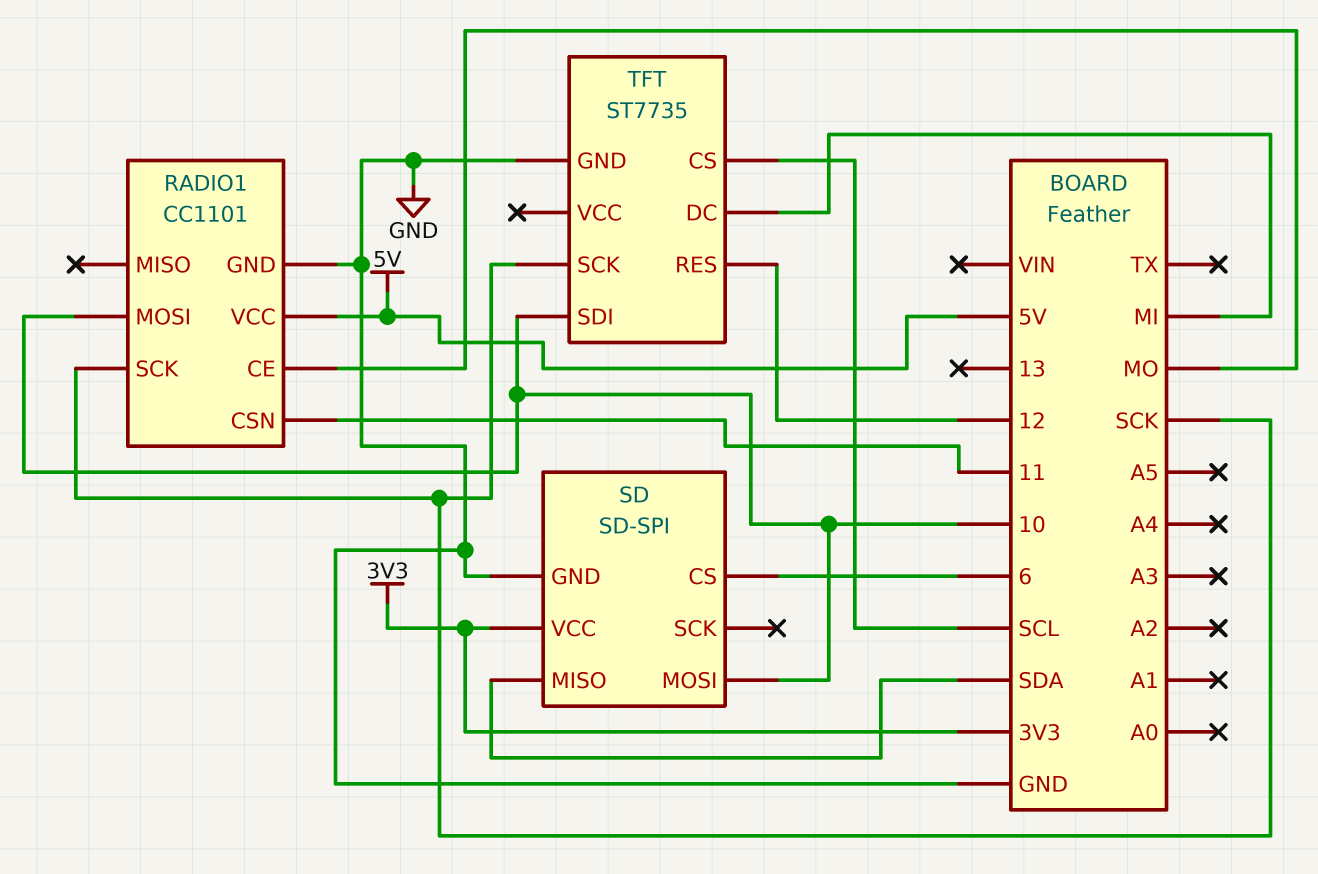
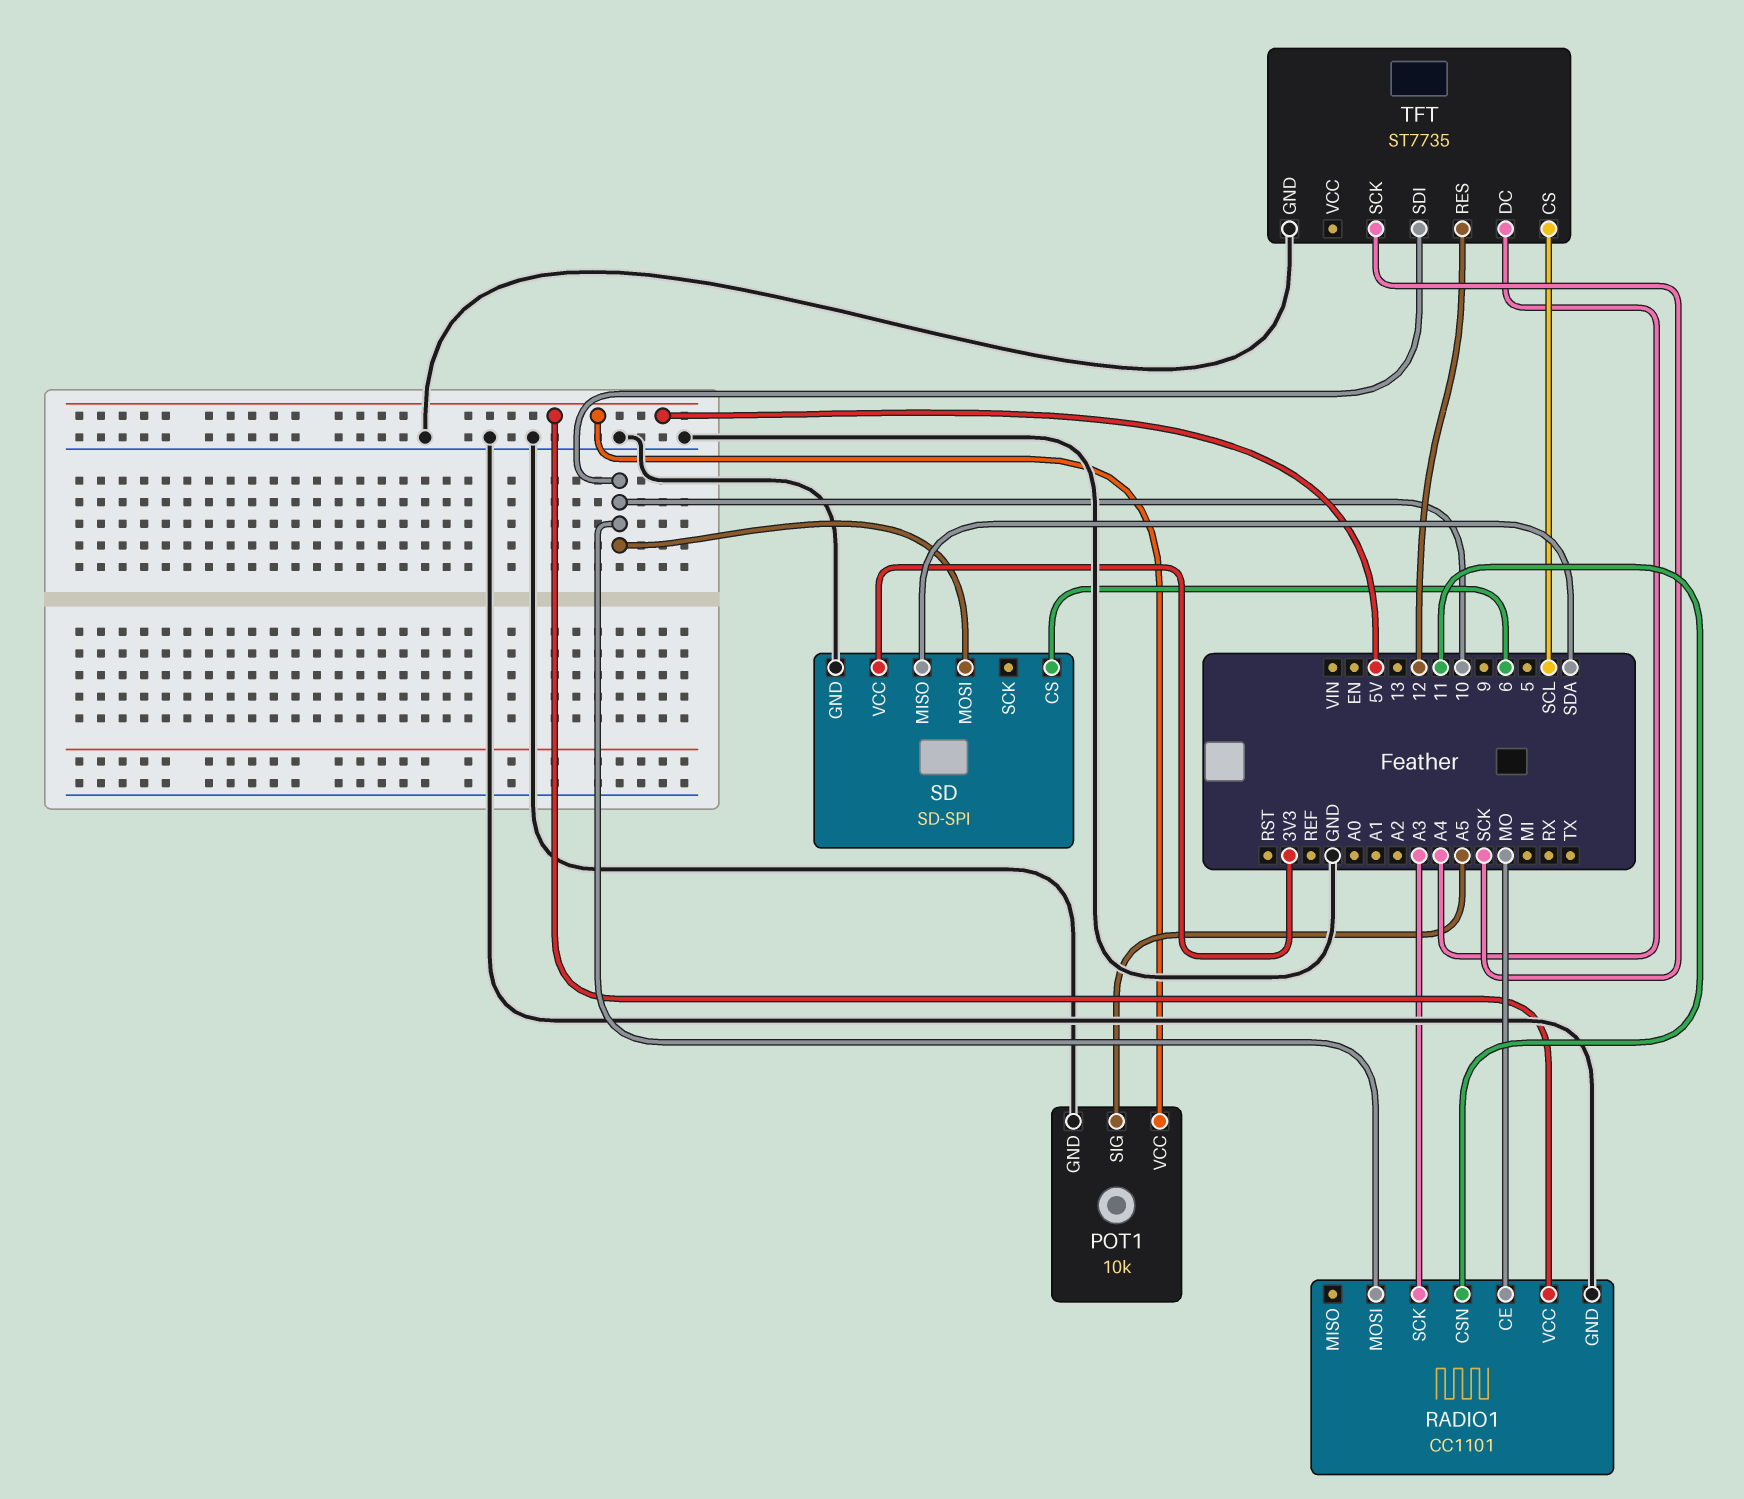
POT1: none -> 10k
POT1 pin GND: none -> GND
POT1 pin SIG: none -> A5
POT1 pin VCC: none -> 5V
RADIO1 pin SCK: SCK -> A3
TFT pin DC: MI -> A4

